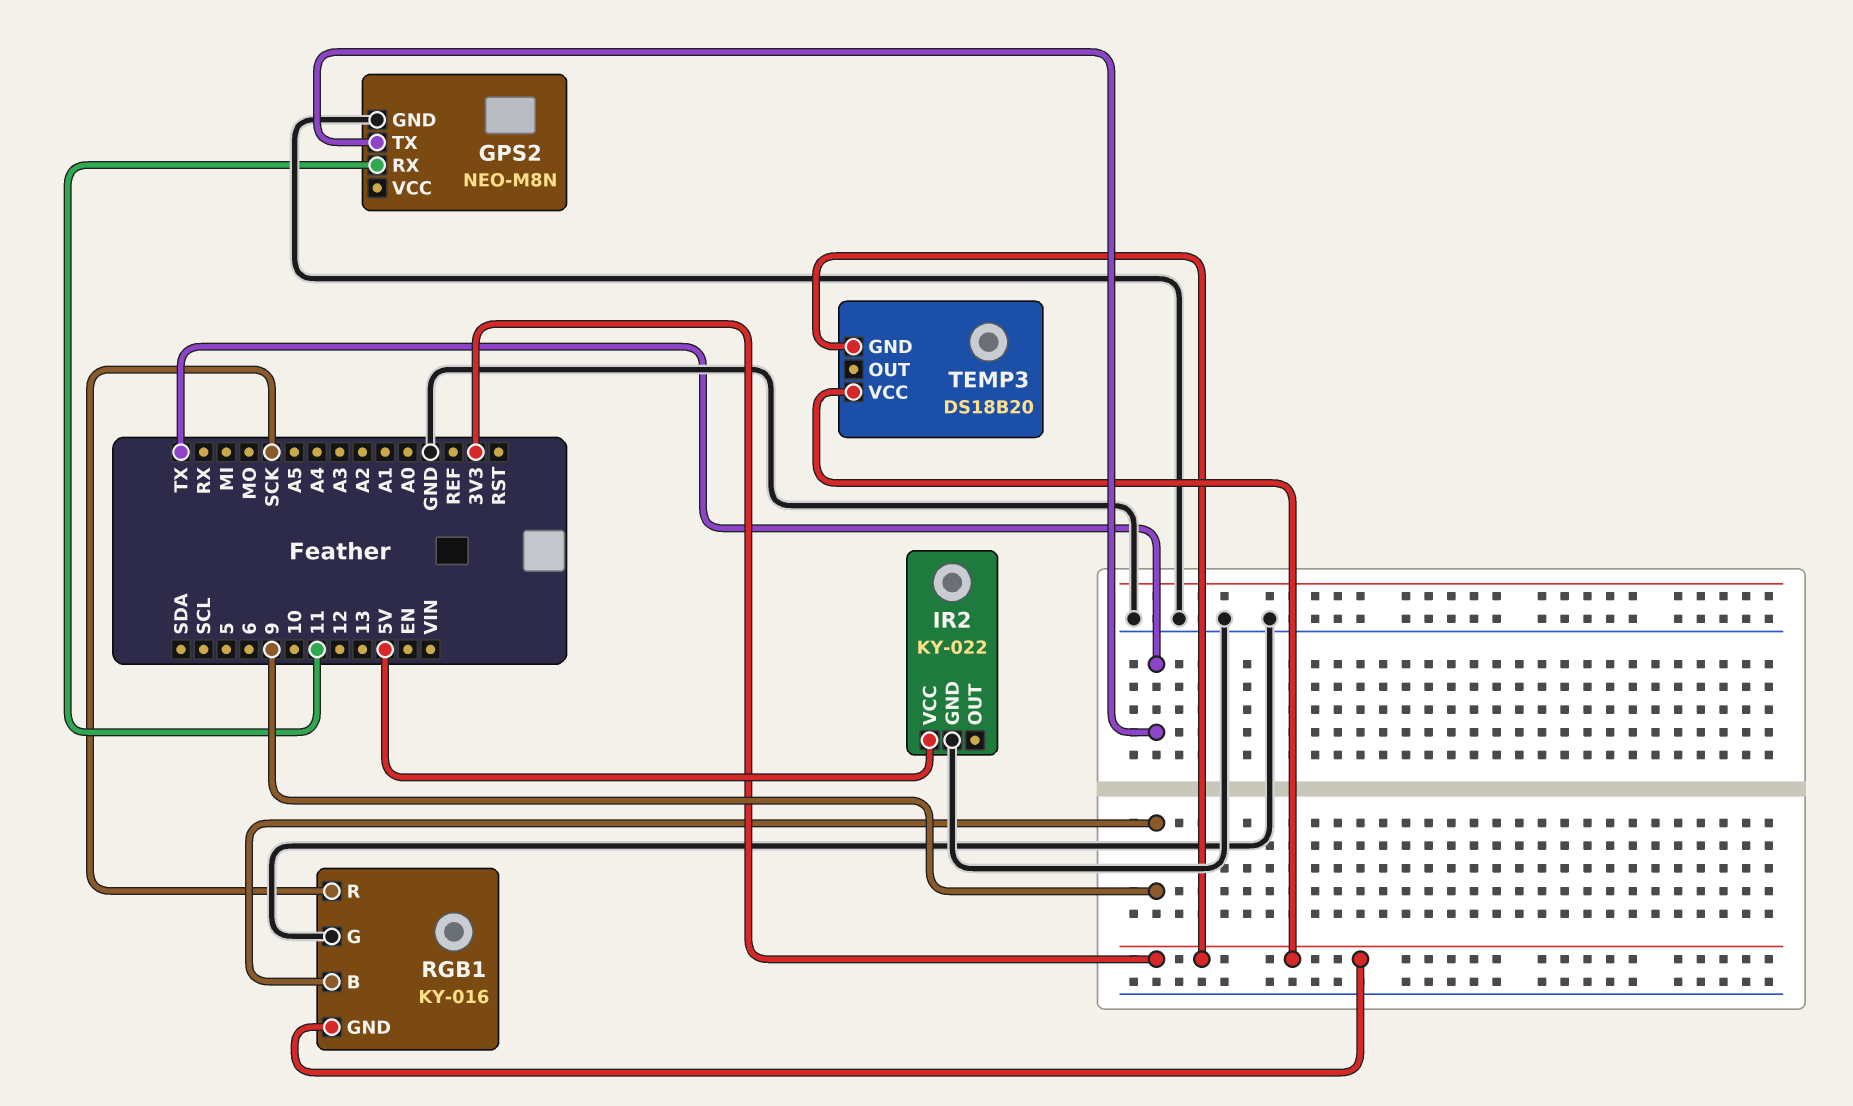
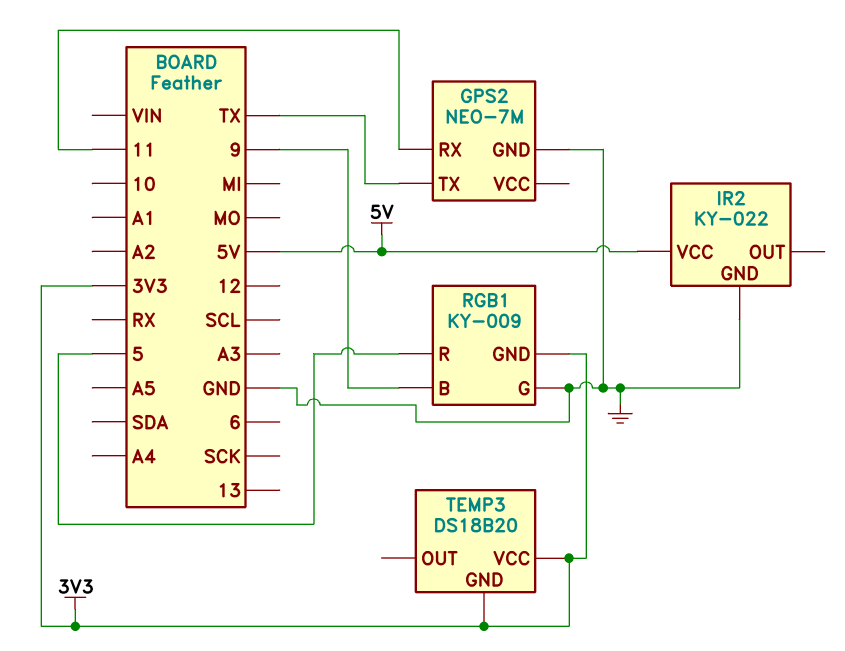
GPS2: NEO-M8N -> NEO-7M
RGB1: KY-016 -> KY-009
RGB1 pin R: SCK -> 5

